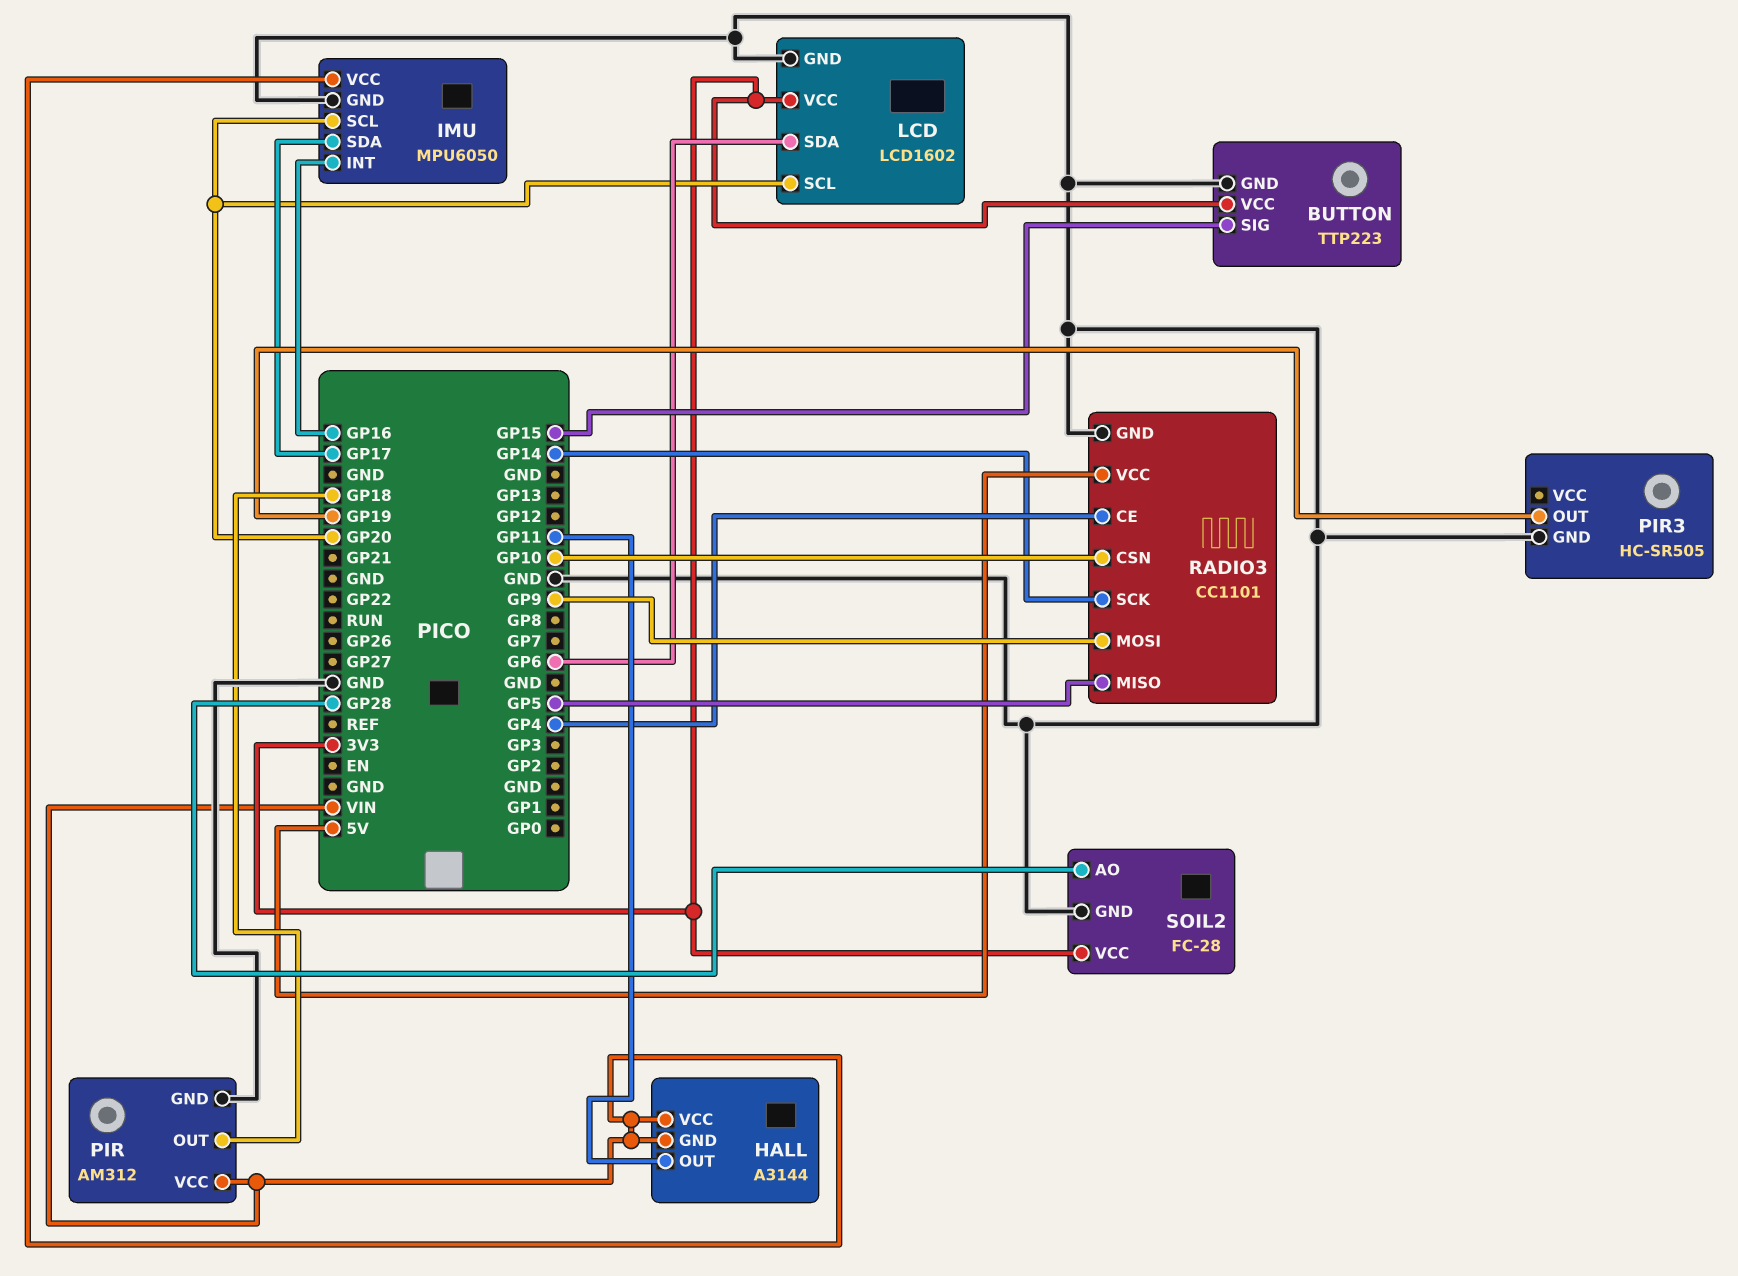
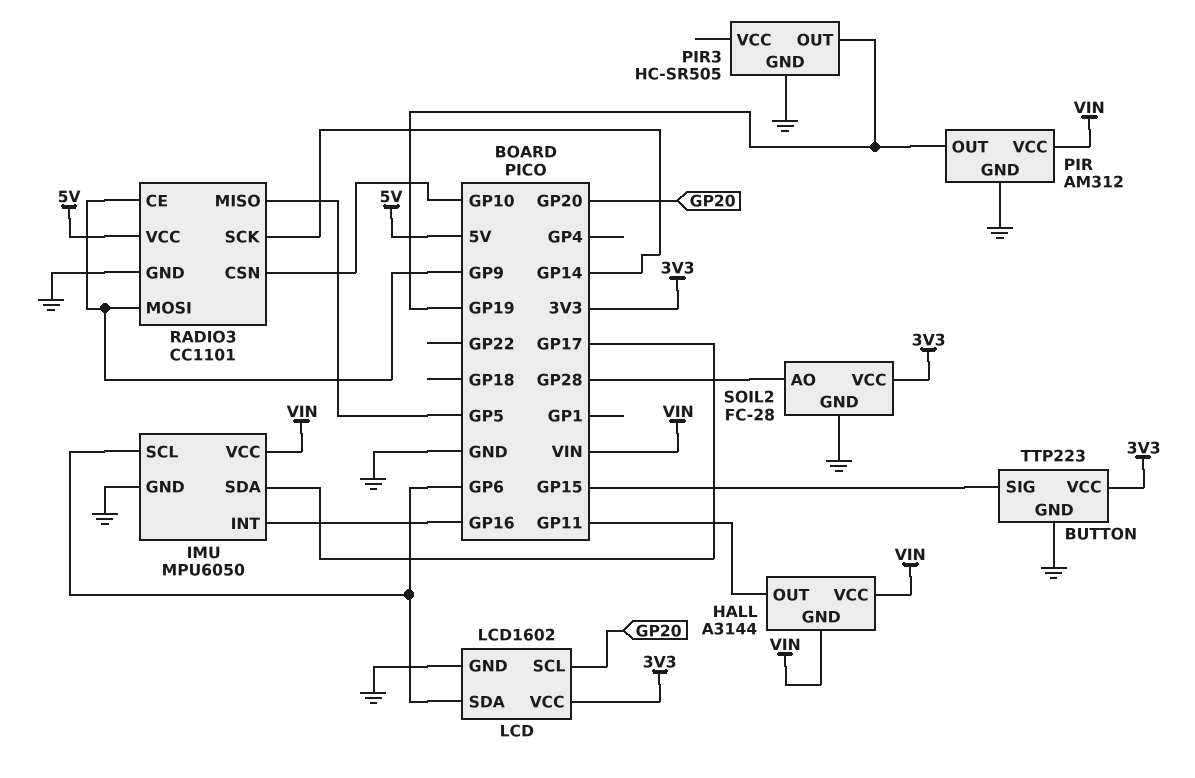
IMU pin SCL: GP20 -> GP6
PIR pin OUT: GP18 -> GP19
RADIO3 pin CE: GP4 -> GP9

